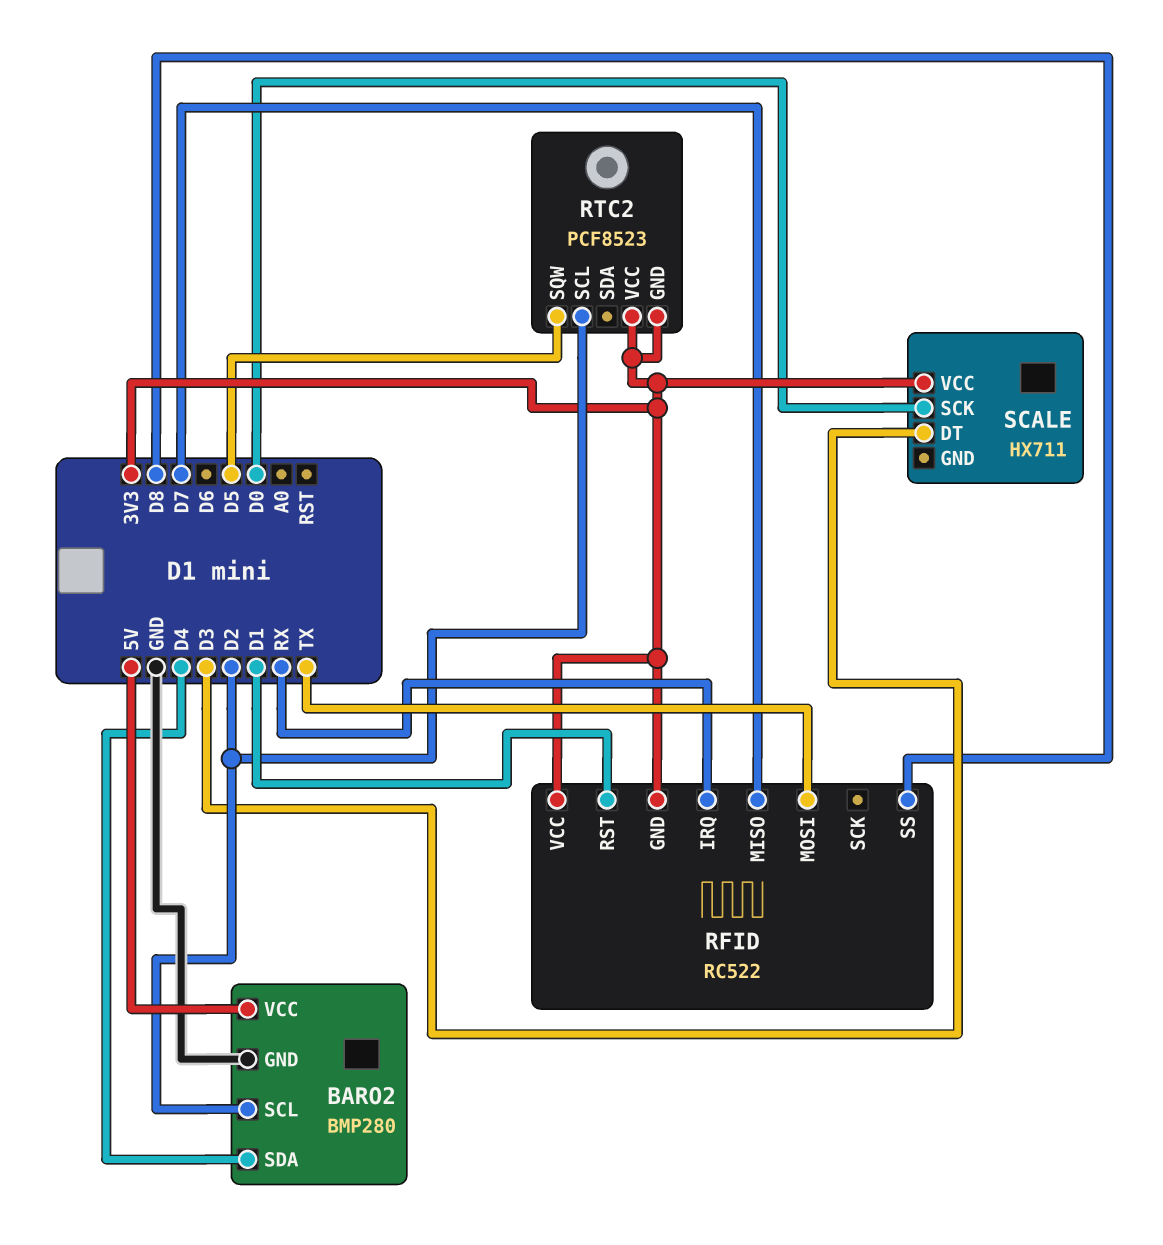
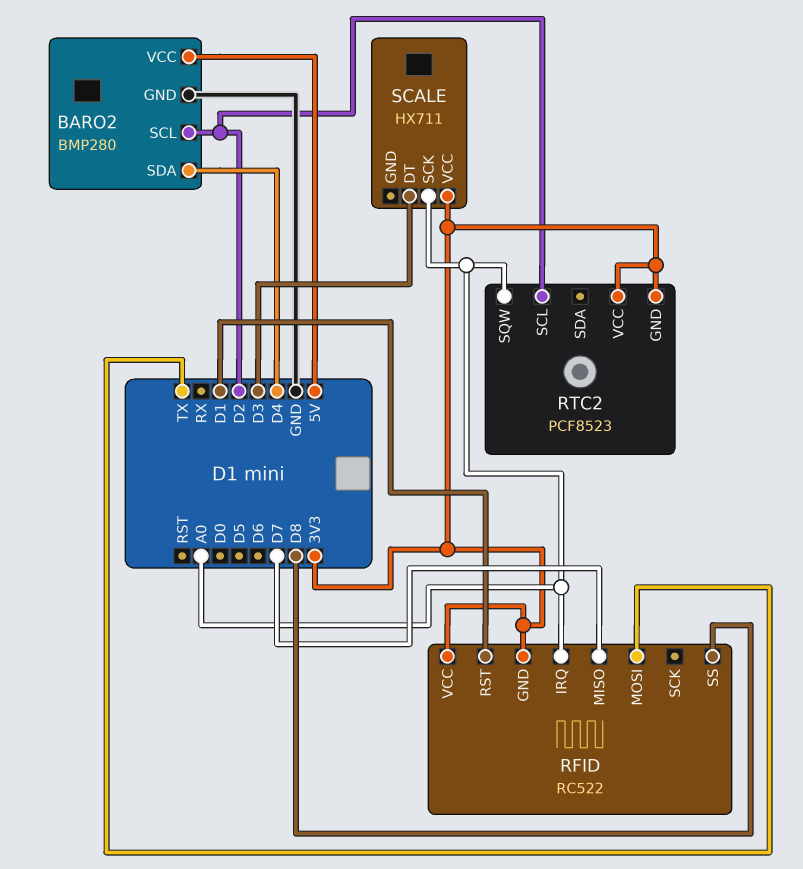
RFID pin IRQ: RX -> A0
RTC2 pin SQW: D5 -> A0
SCALE pin SCK: D0 -> A0

